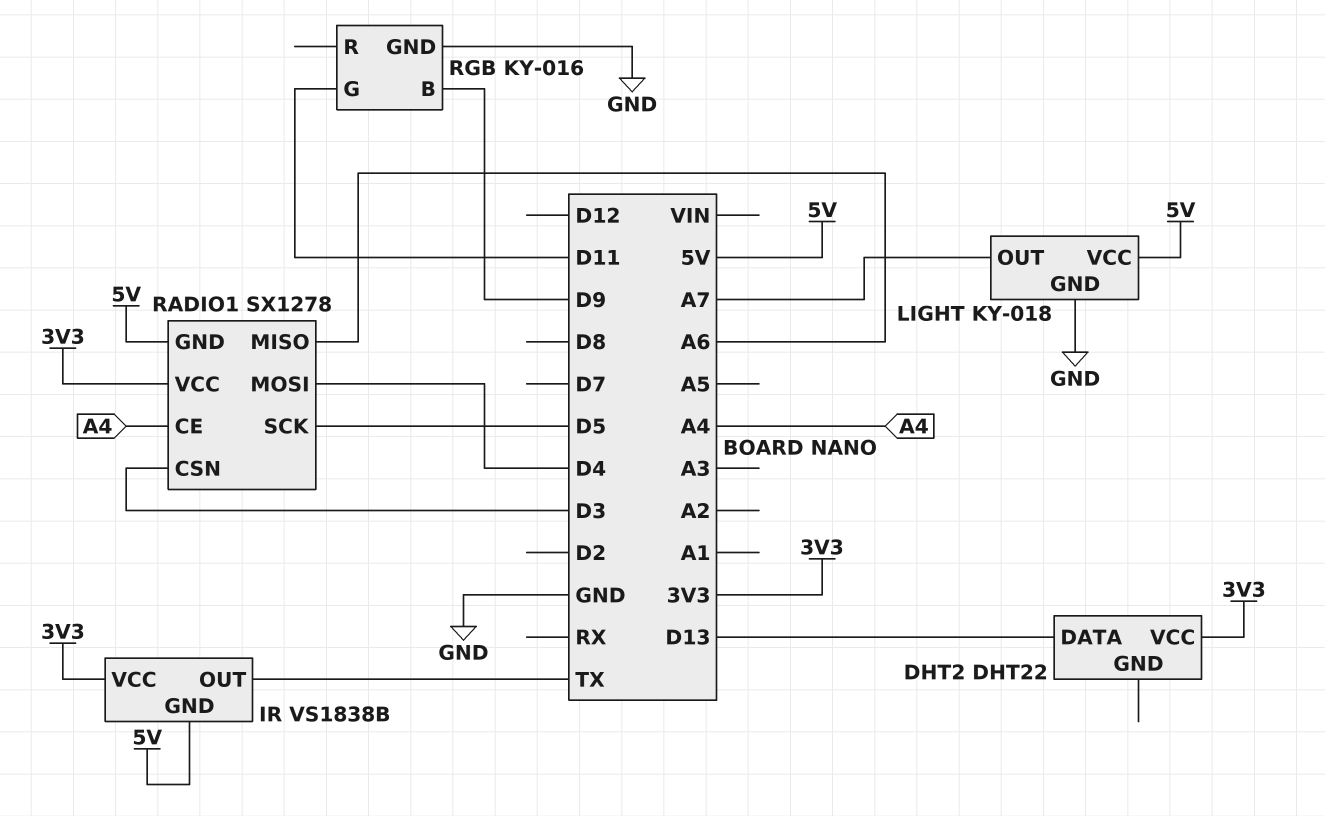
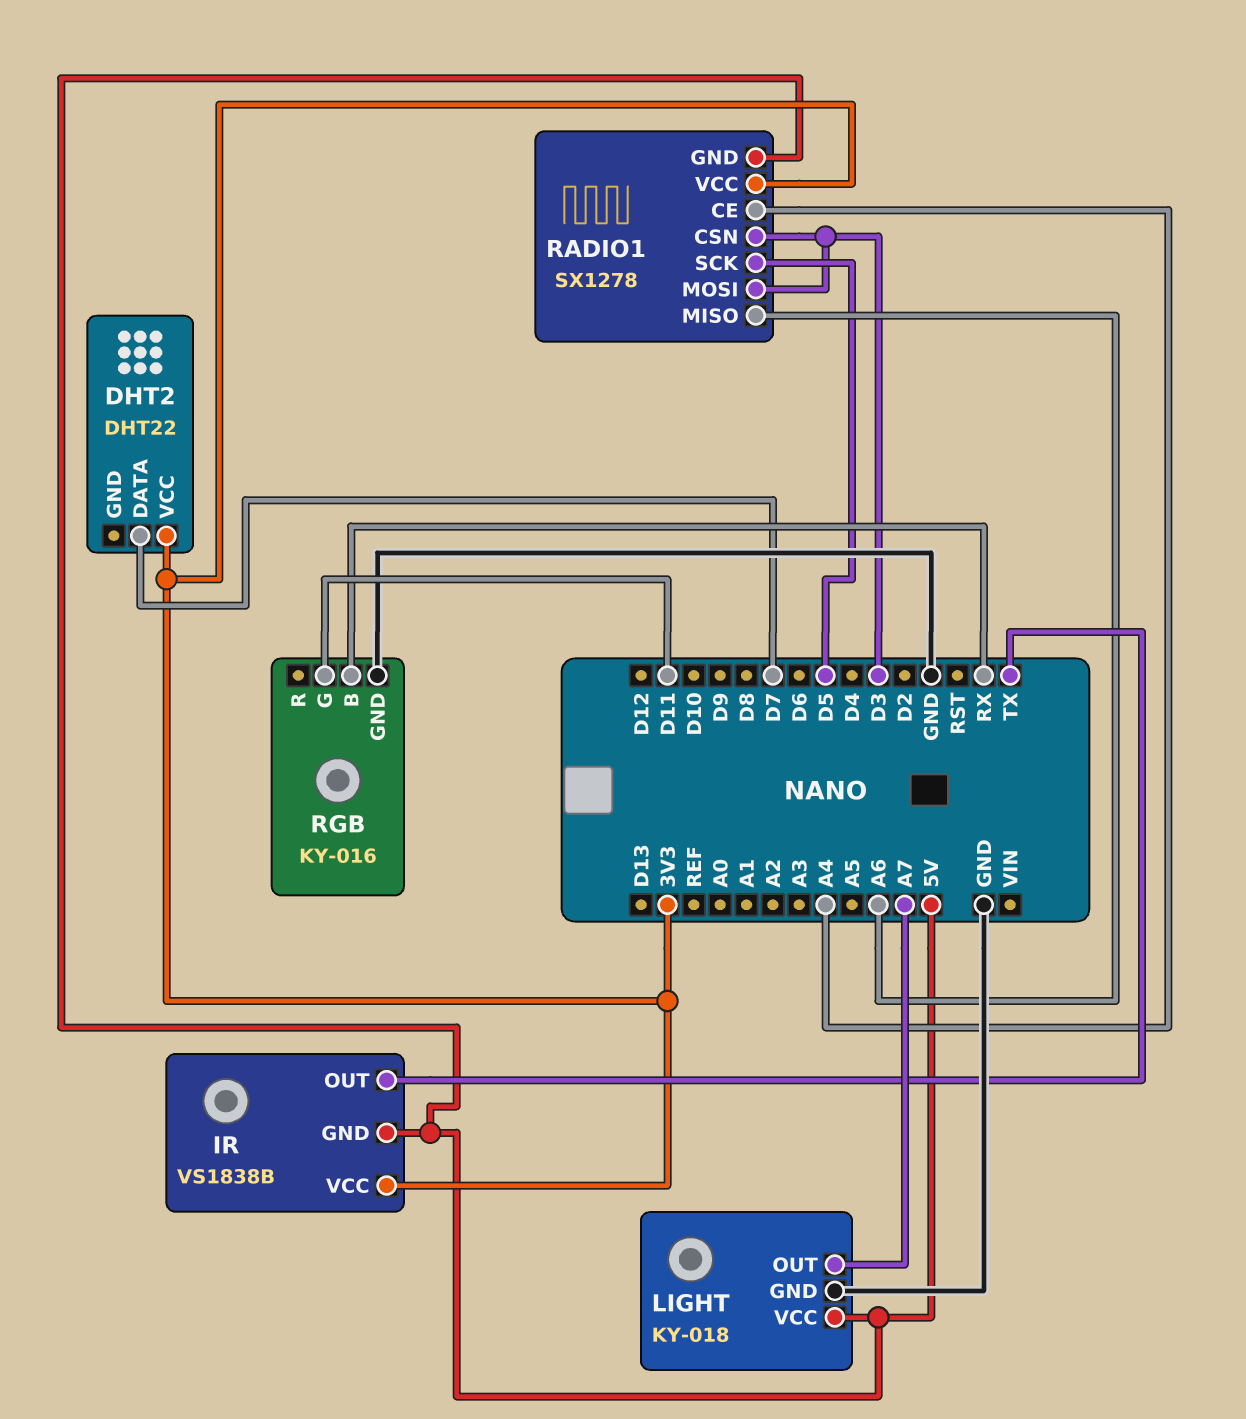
DHT2 pin DATA: D13 -> D7
RADIO1 pin MOSI: D4 -> D3
RGB pin B: D9 -> RX

